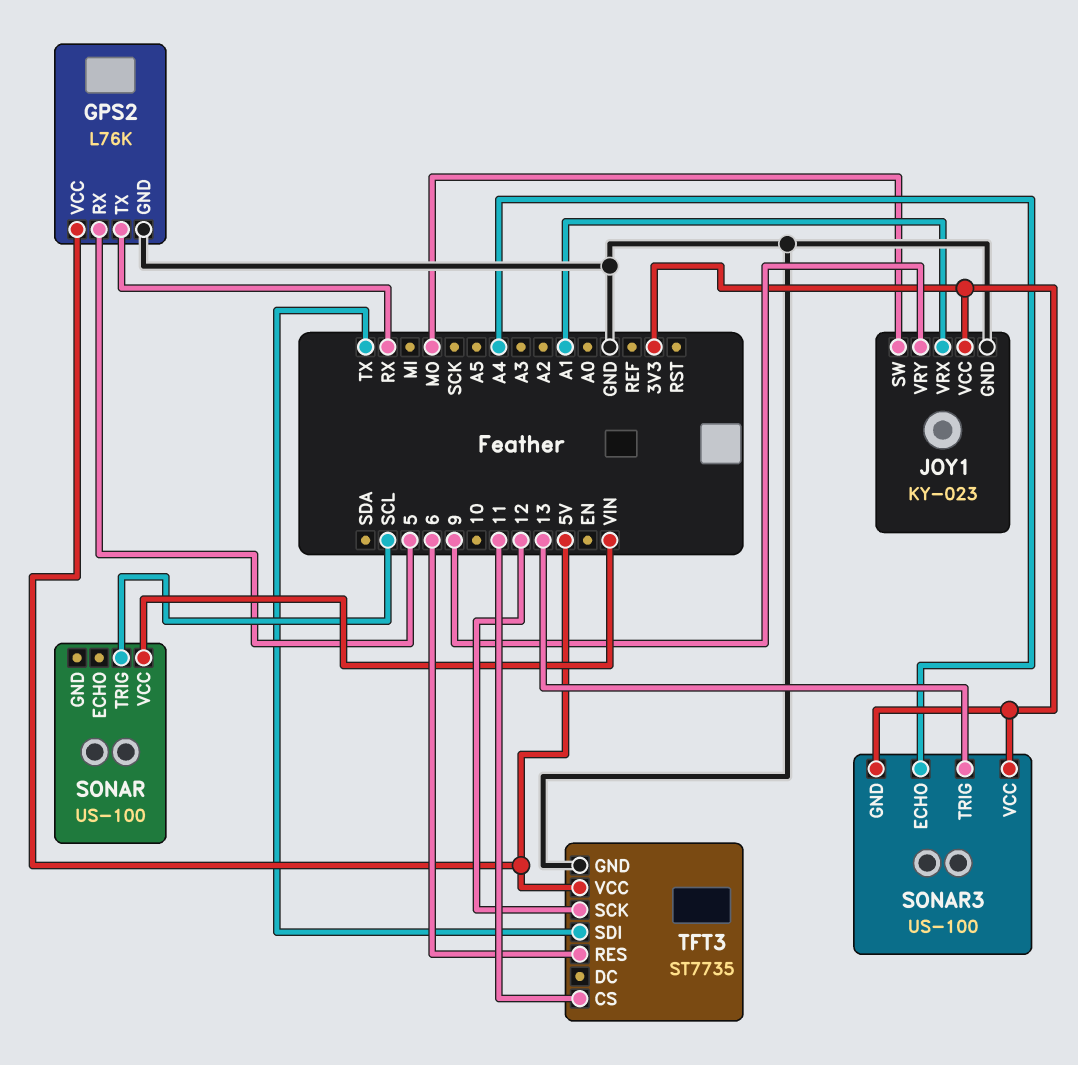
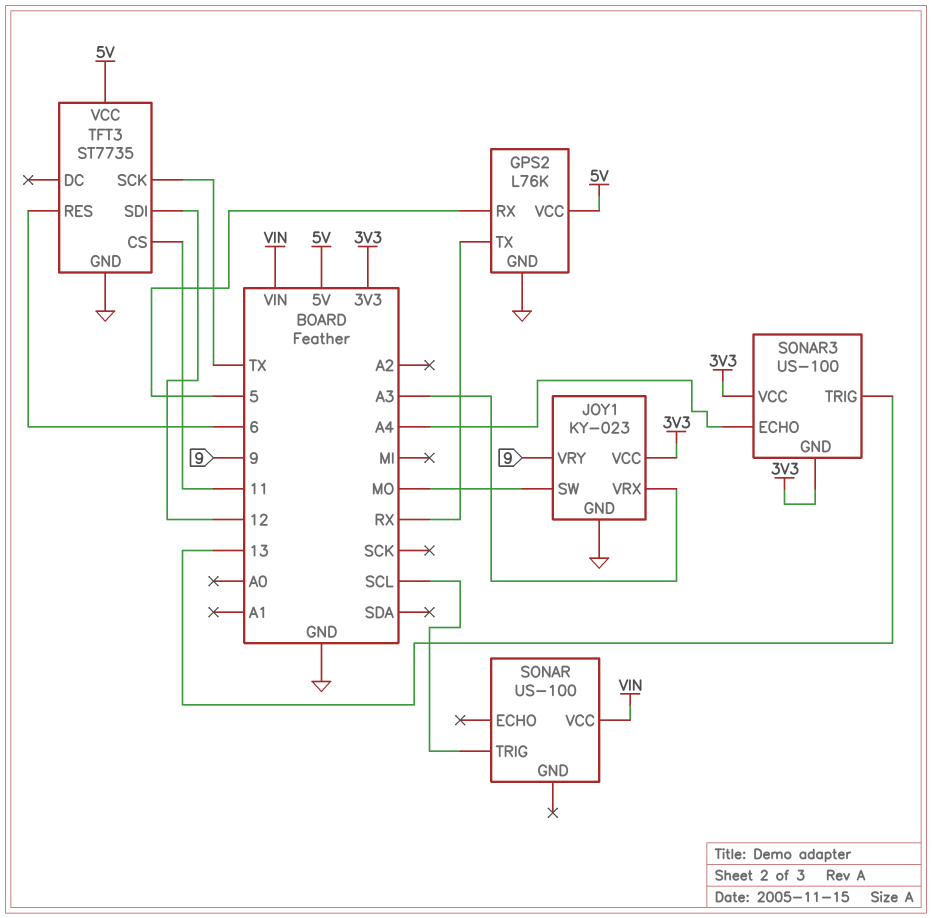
JOY1 pin VRX: A1 -> A3
TFT3 pin SCK: 12 -> TX
TFT3 pin SDI: TX -> 12

